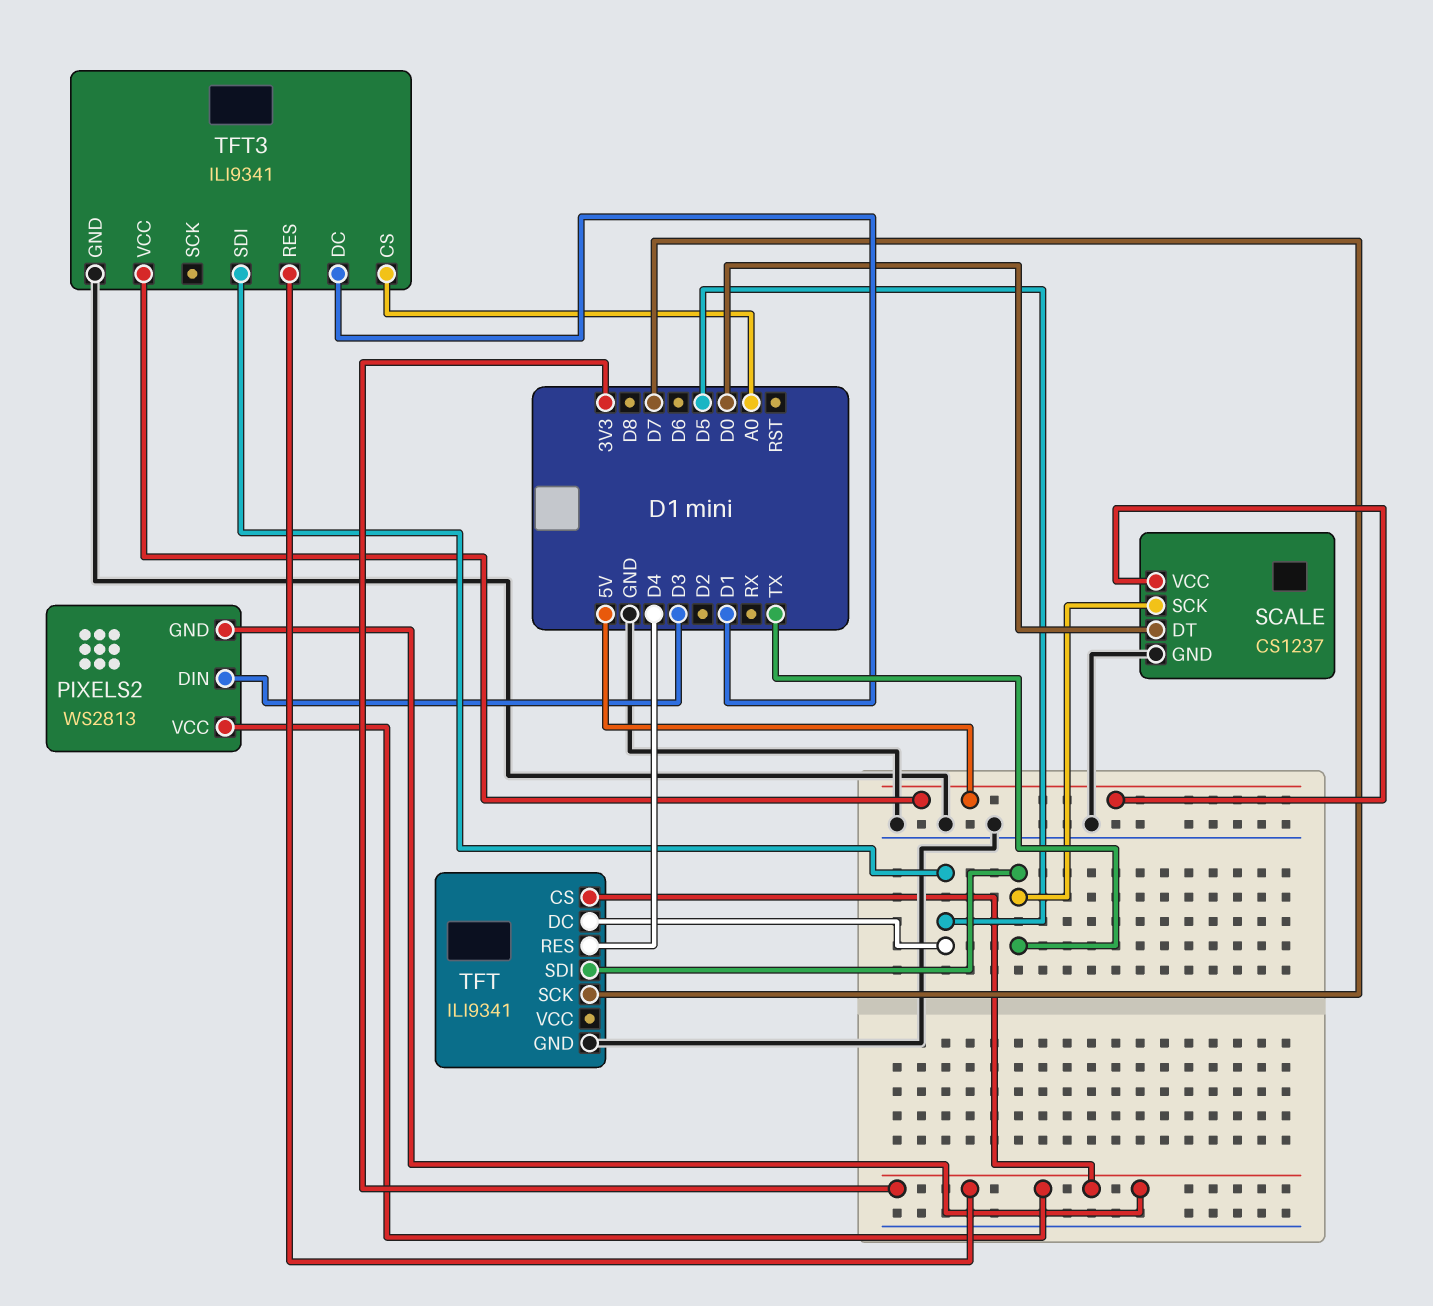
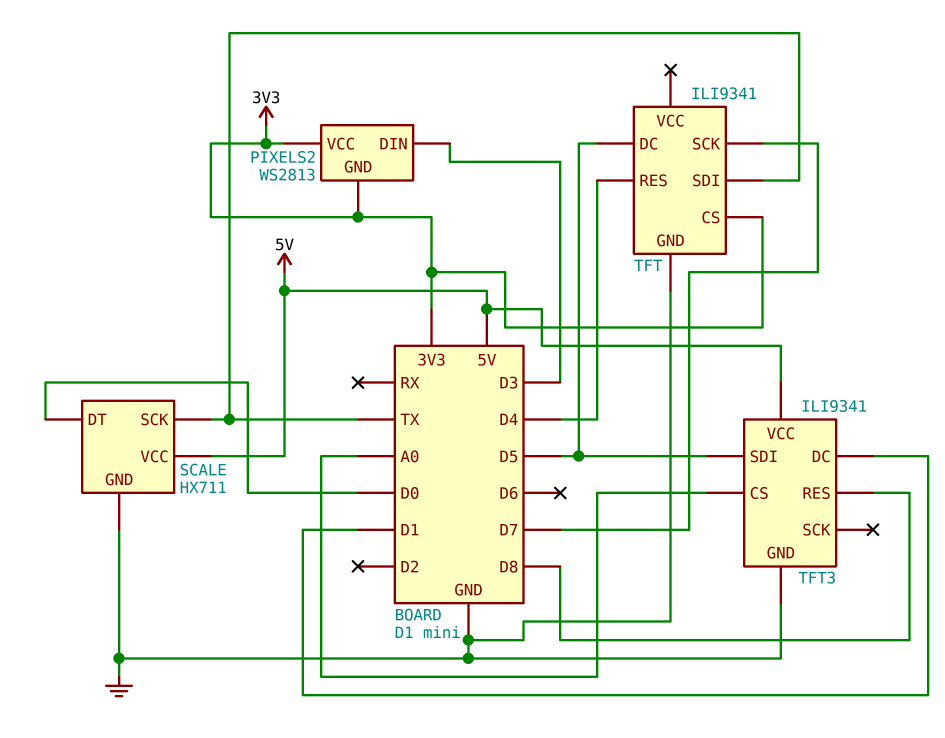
SCALE: CS1237 -> HX711
TFT3 pin RES: 3V3 -> D8

